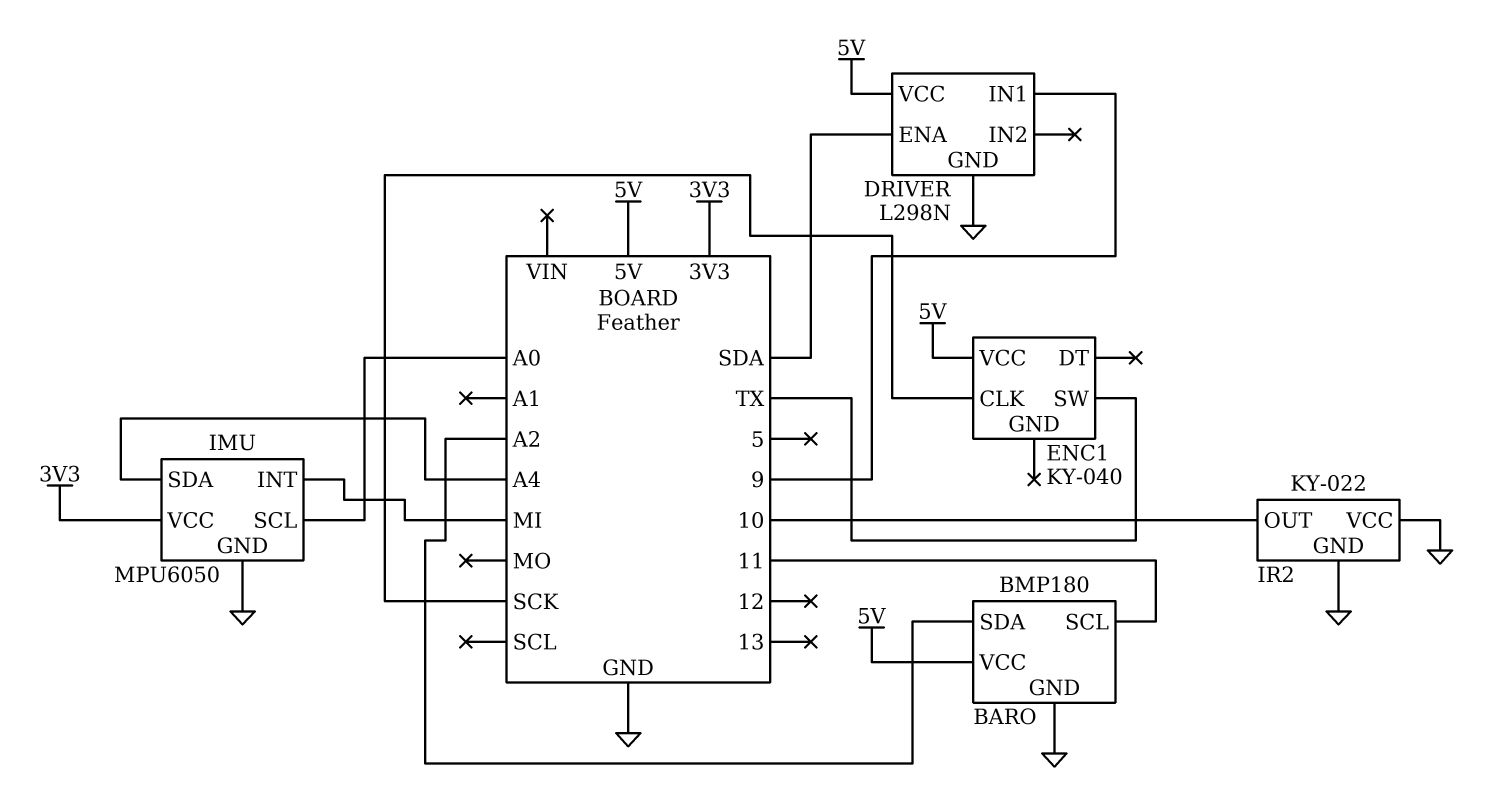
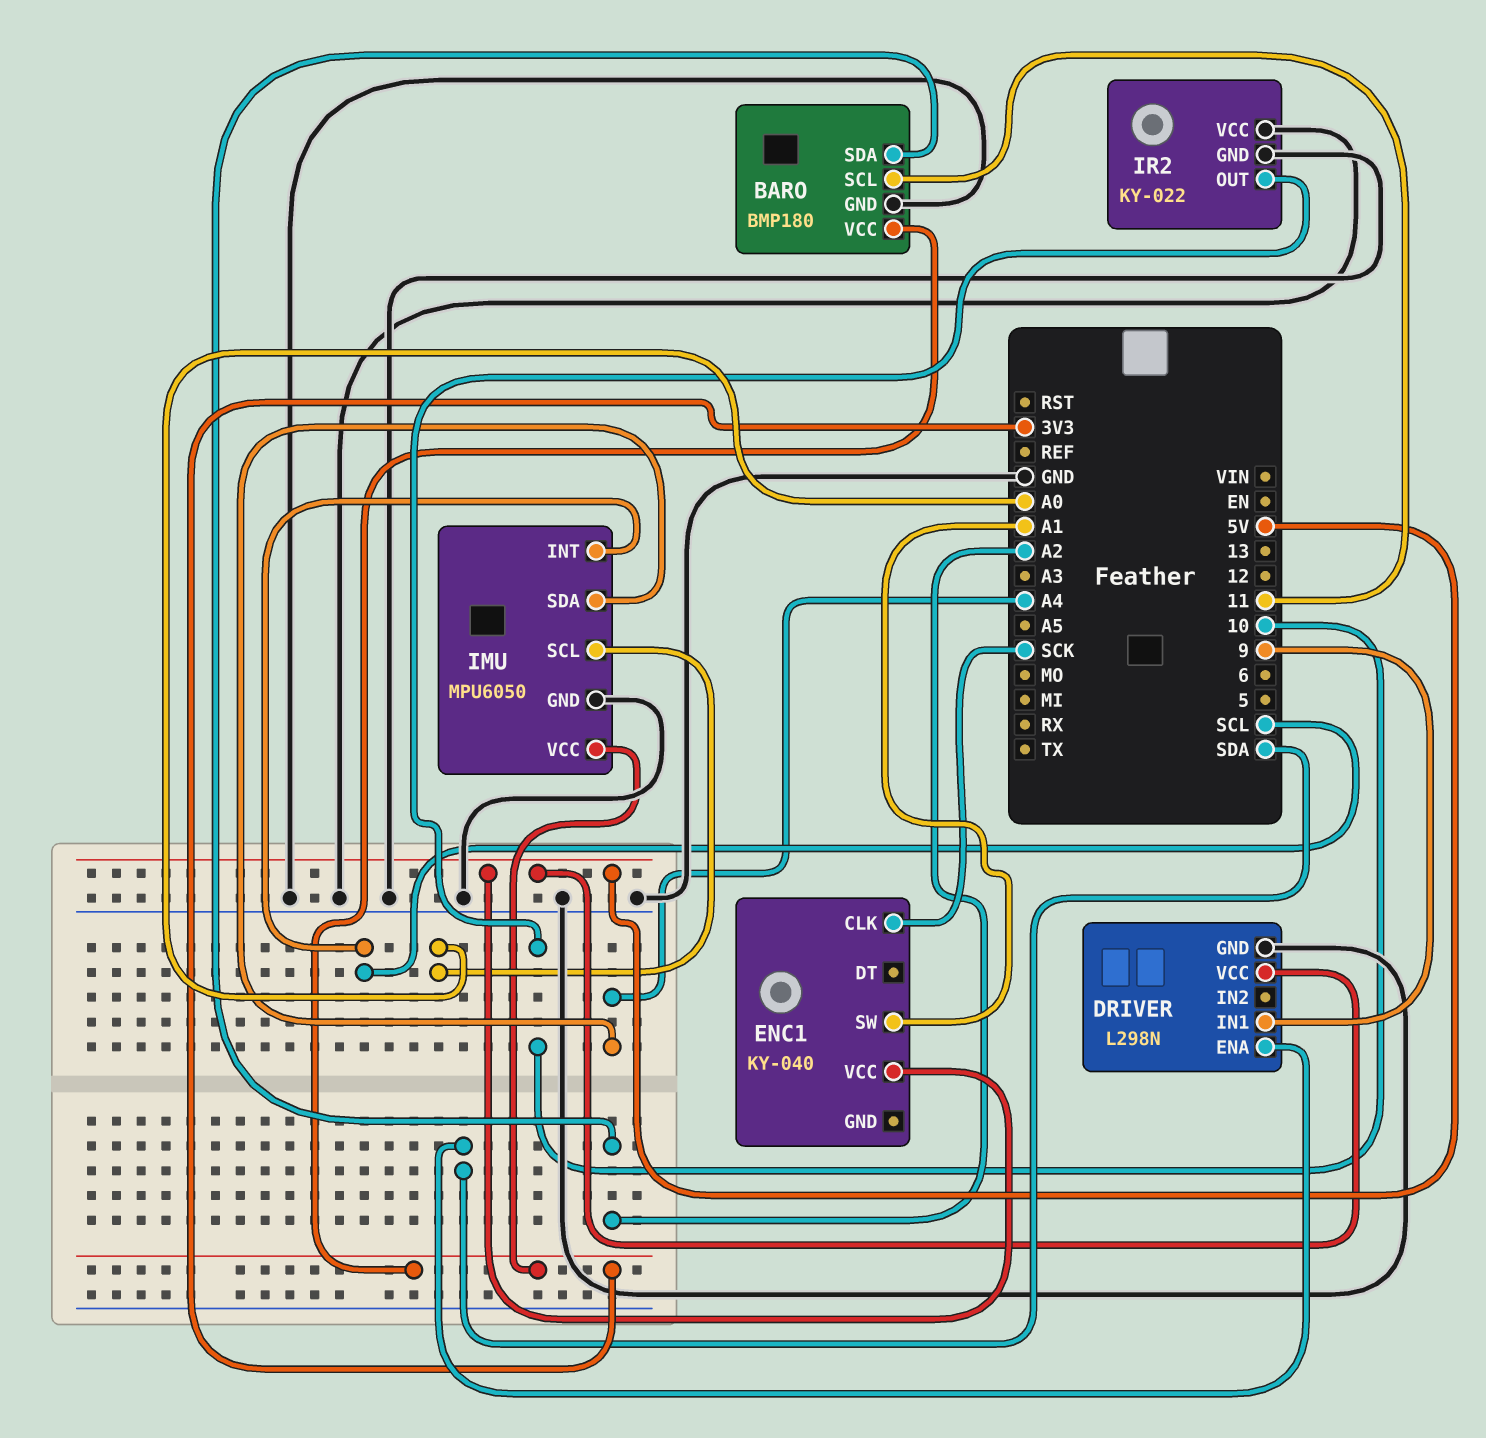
BARO pin VCC: 5V -> 3V3
ENC1 pin SW: TX -> A1
IMU pin INT: MI -> SCL

